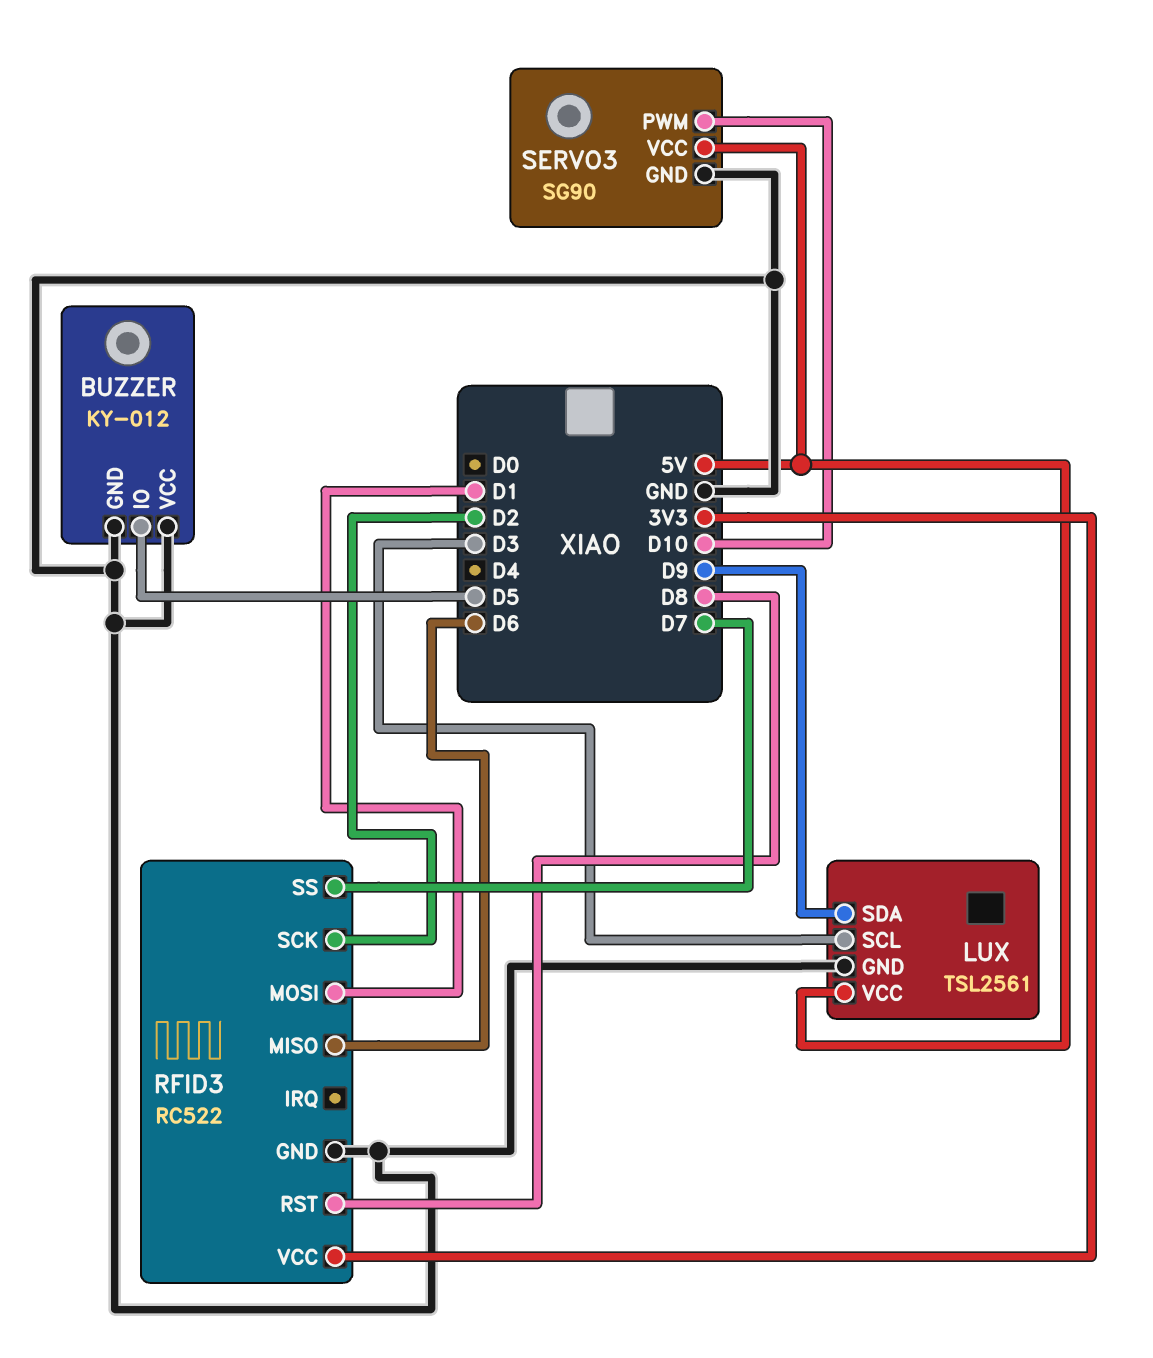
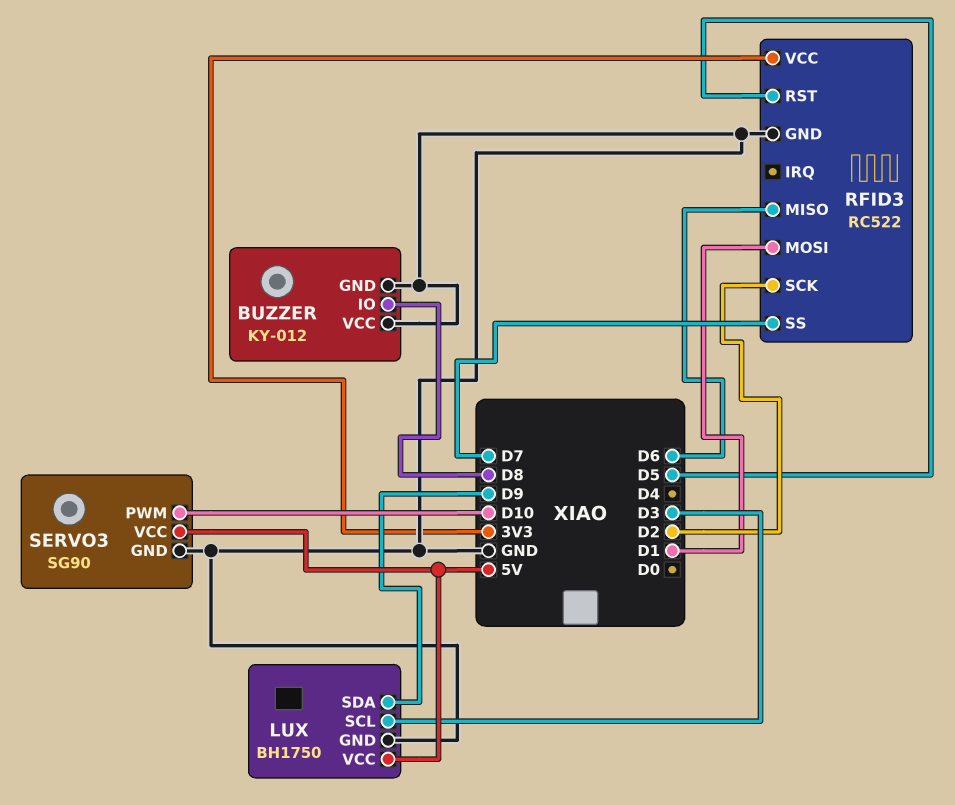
BUZZER pin IO: D5 -> D8
LUX: TSL2561 -> BH1750
RFID3 pin RST: D8 -> D5

